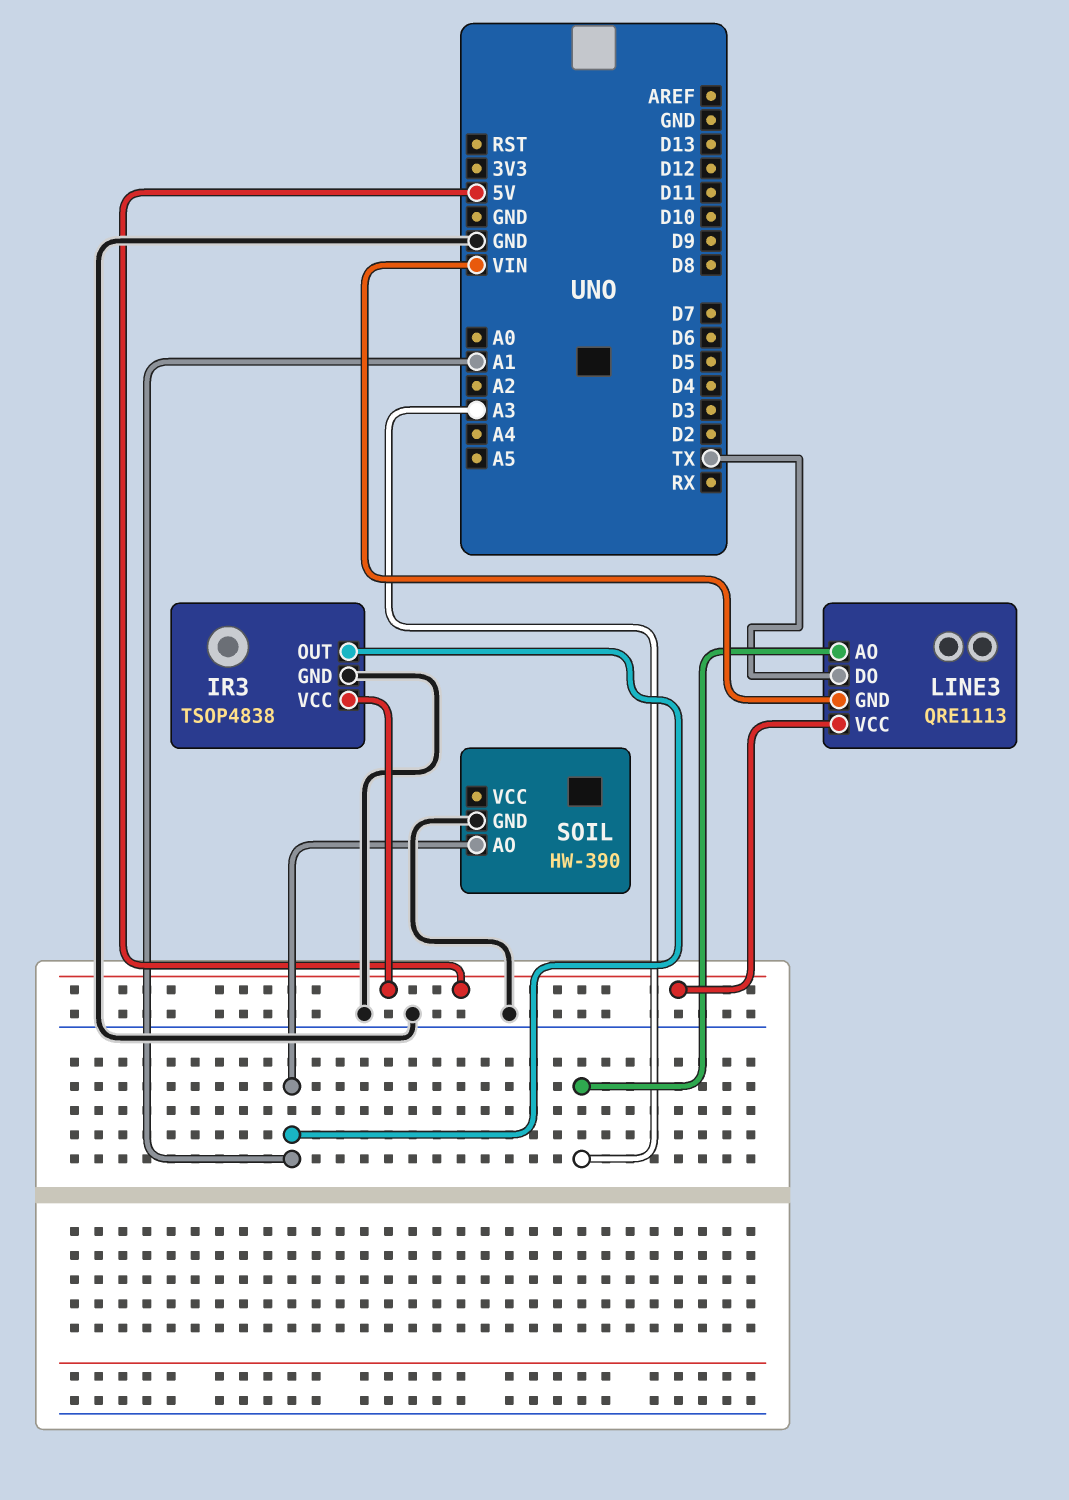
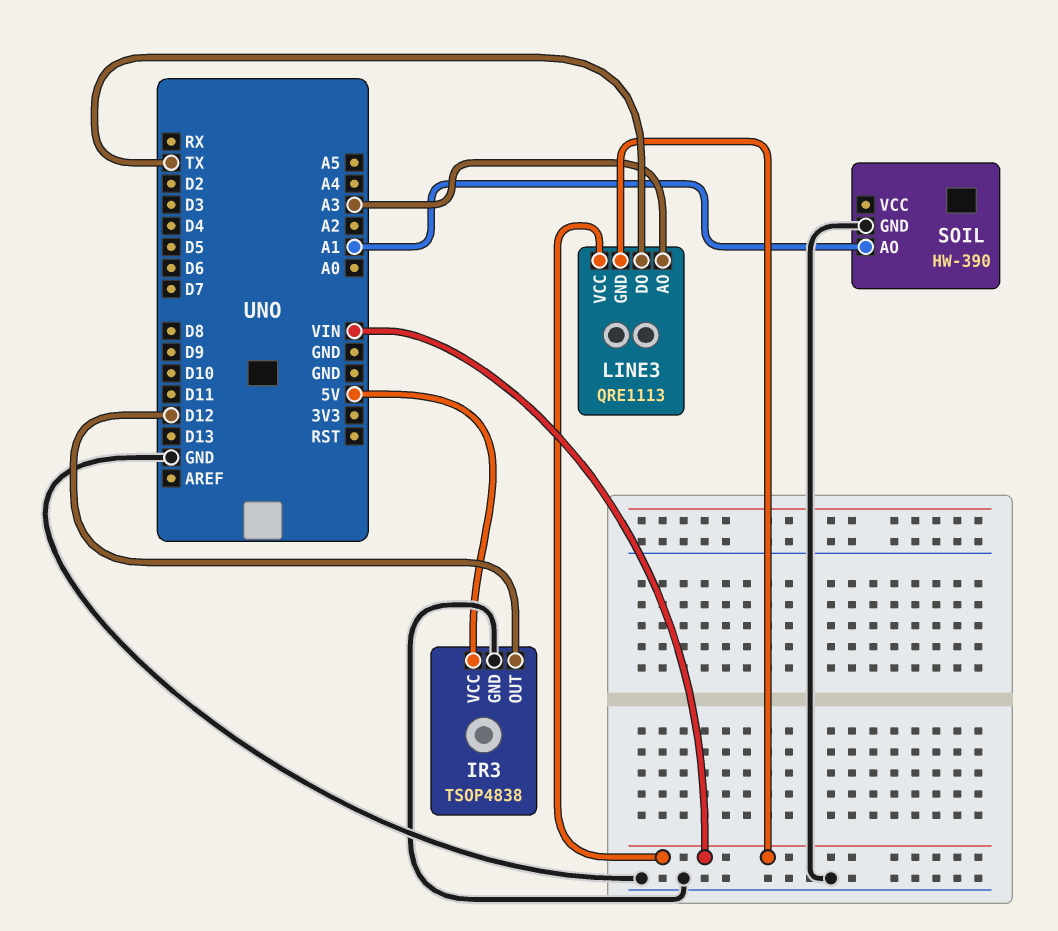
IR3 pin OUT: A1 -> D12
LINE3 pin VCC: 5V -> VIN

